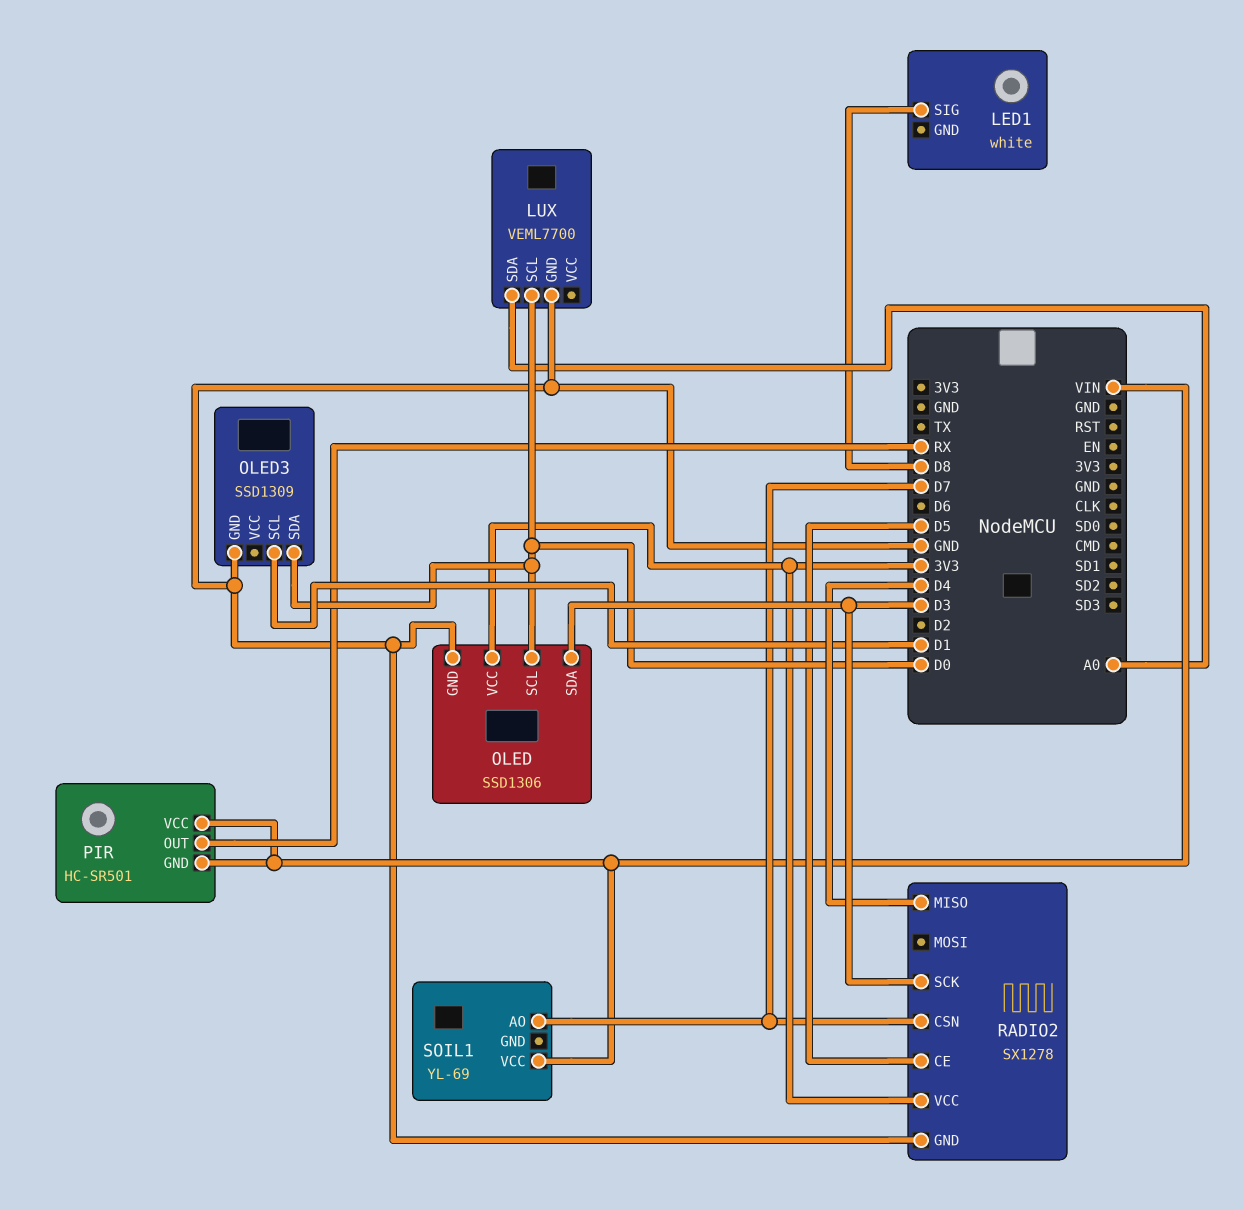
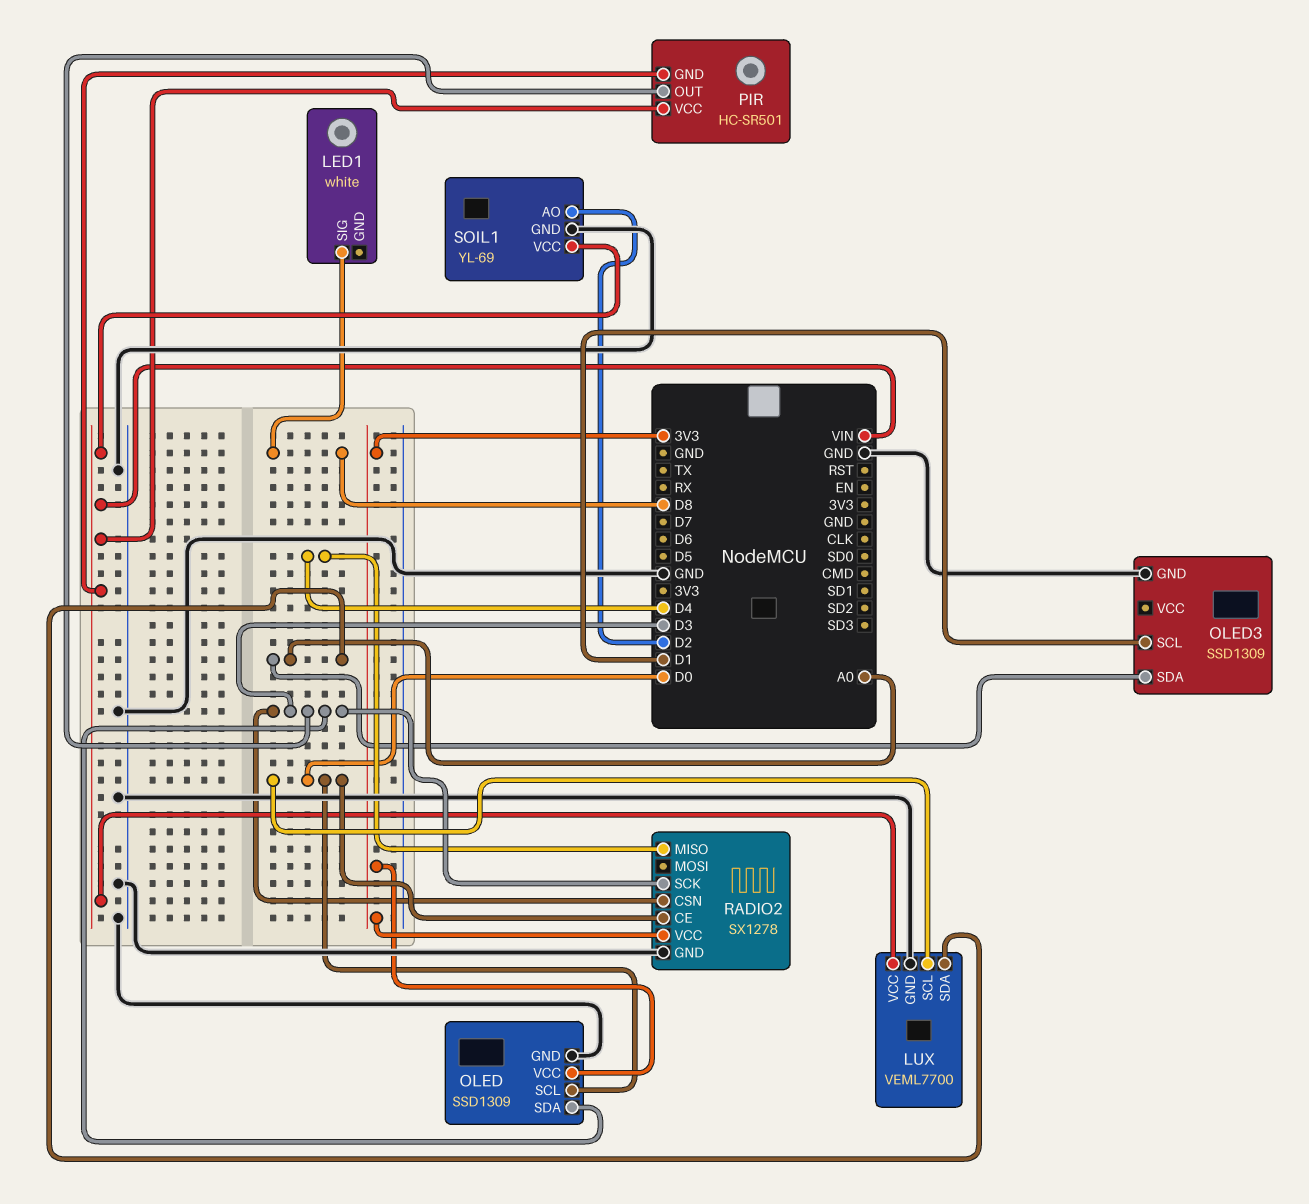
LUX pin VCC: none -> VIN
OLED: SSD1306 -> SSD1309
OLED3 pin SDA: D0 -> A0
PIR pin OUT: RX -> D3
RADIO2 pin CE: D5 -> D0
RADIO2 pin CSN: D7 -> D3
SOIL1 pin AO: D7 -> D2
SOIL1 pin GND: none -> GND

